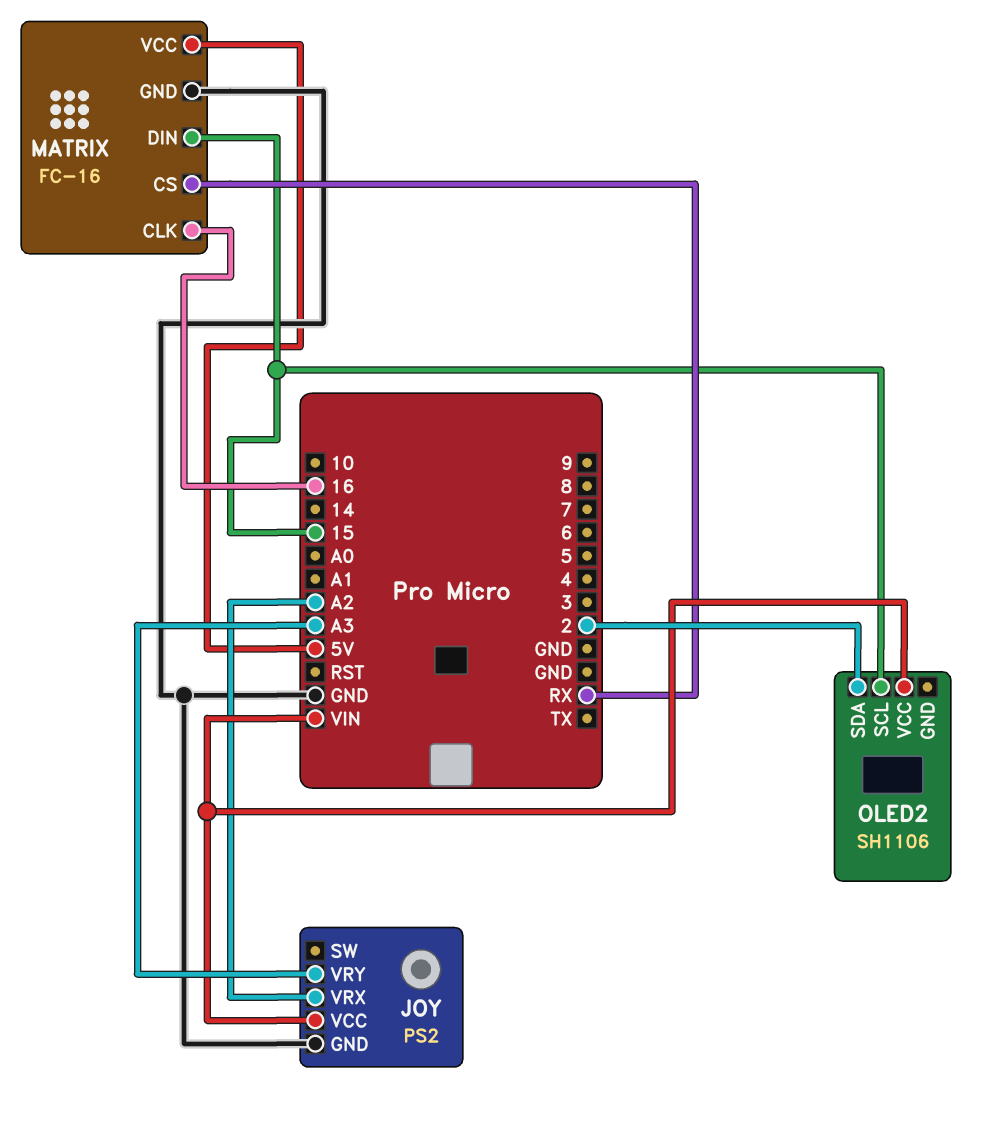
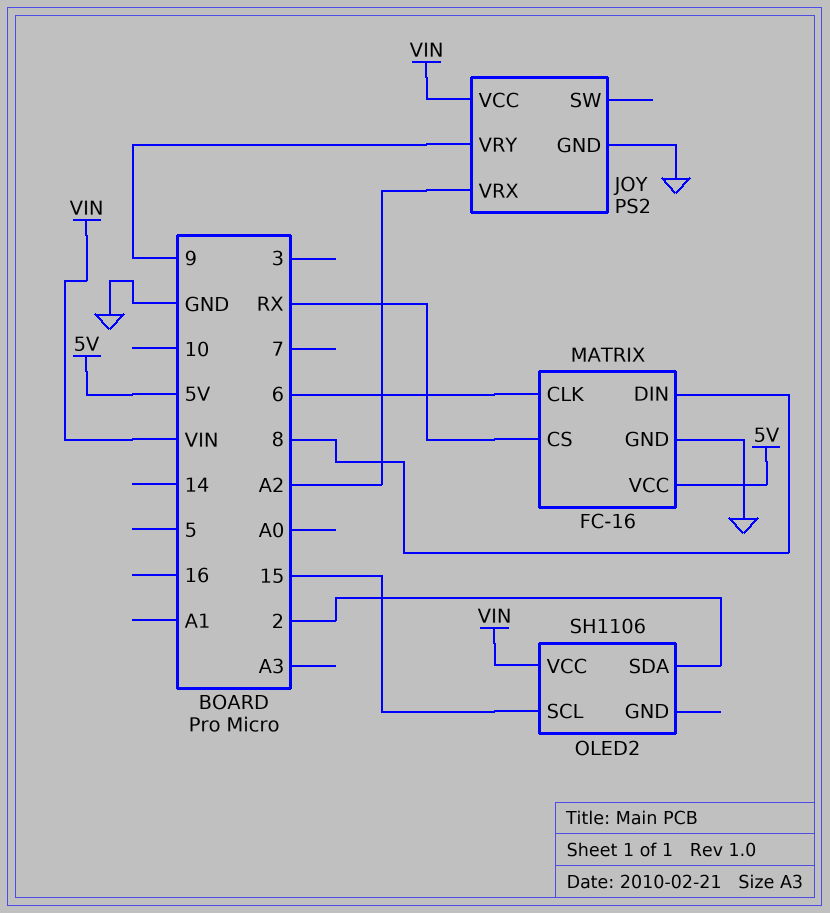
JOY pin VRY: A3 -> 9
MATRIX pin CLK: 16 -> 6
MATRIX pin DIN: 15 -> 8

